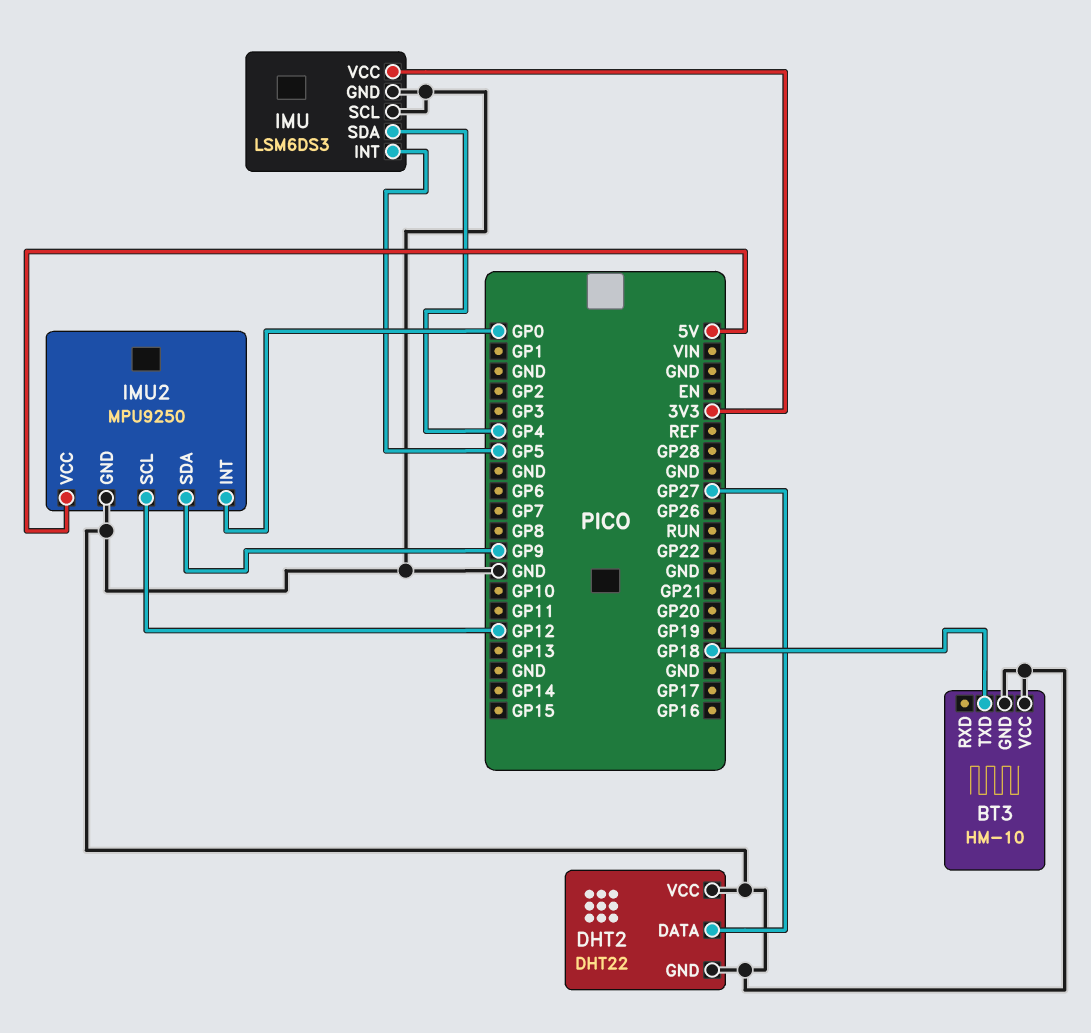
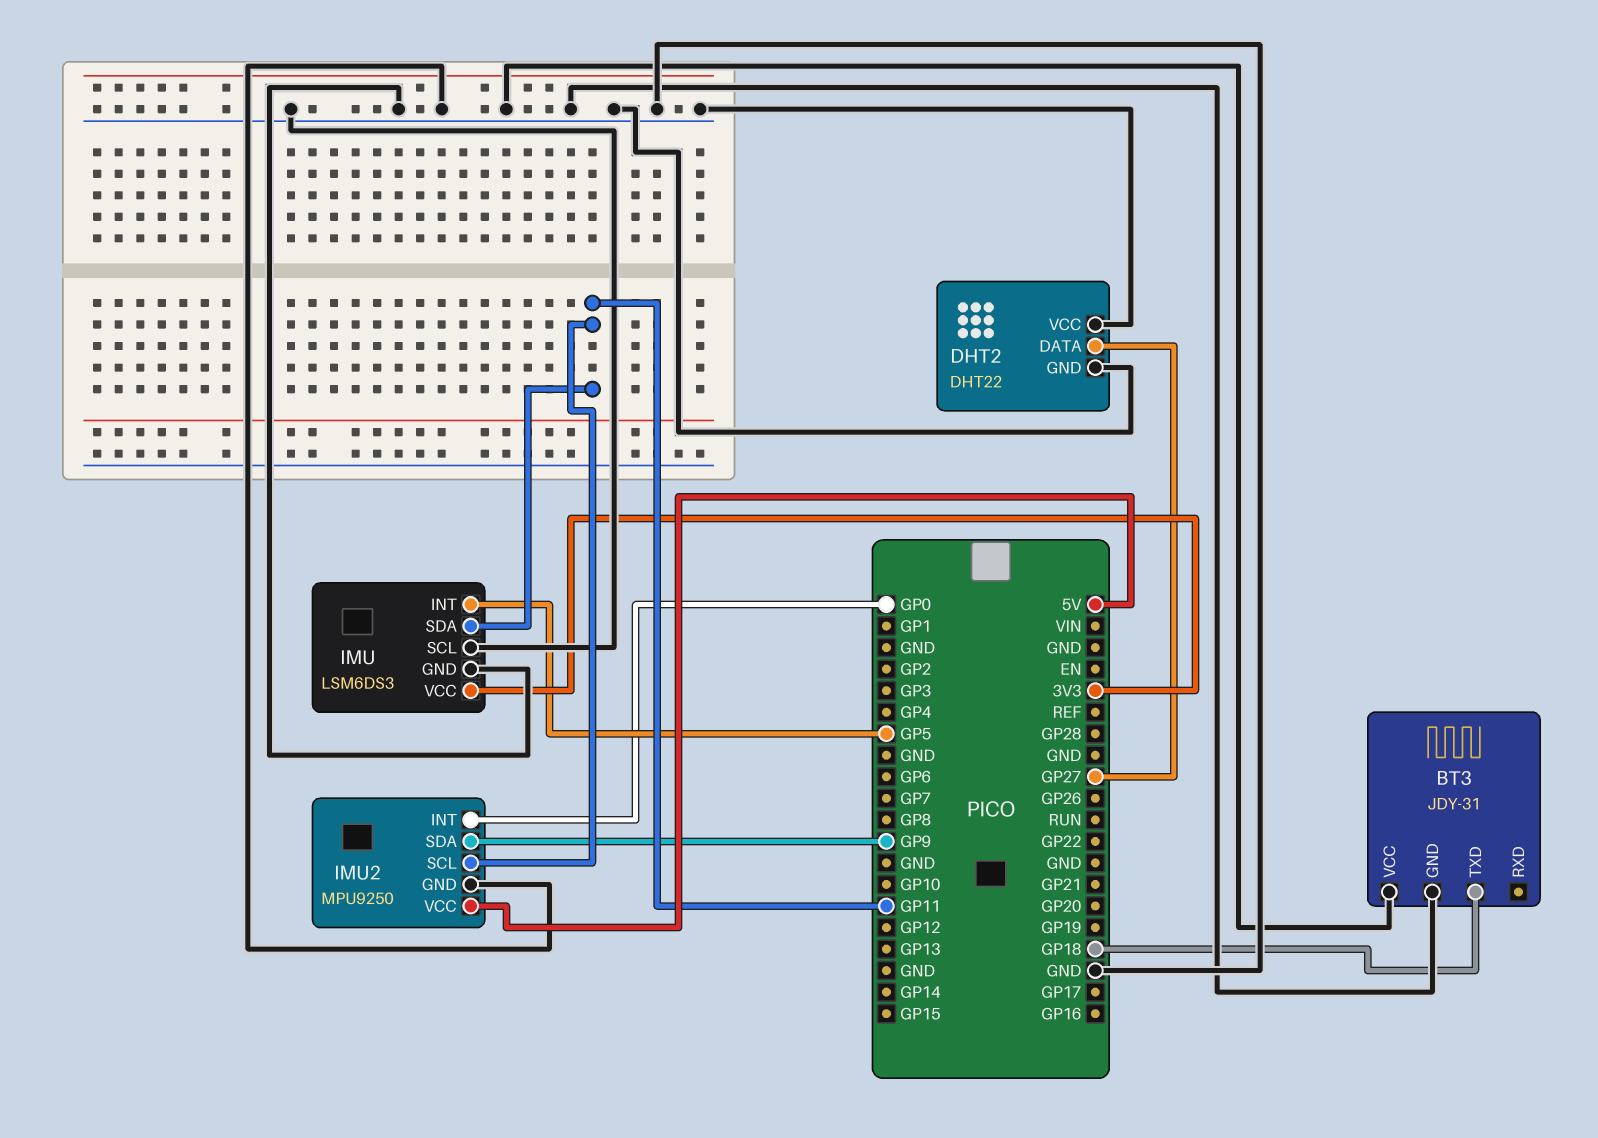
BT3: HM-10 -> JDY-31
IMU pin SDA: GP4 -> GP11
IMU2 pin SCL: GP12 -> GP11

